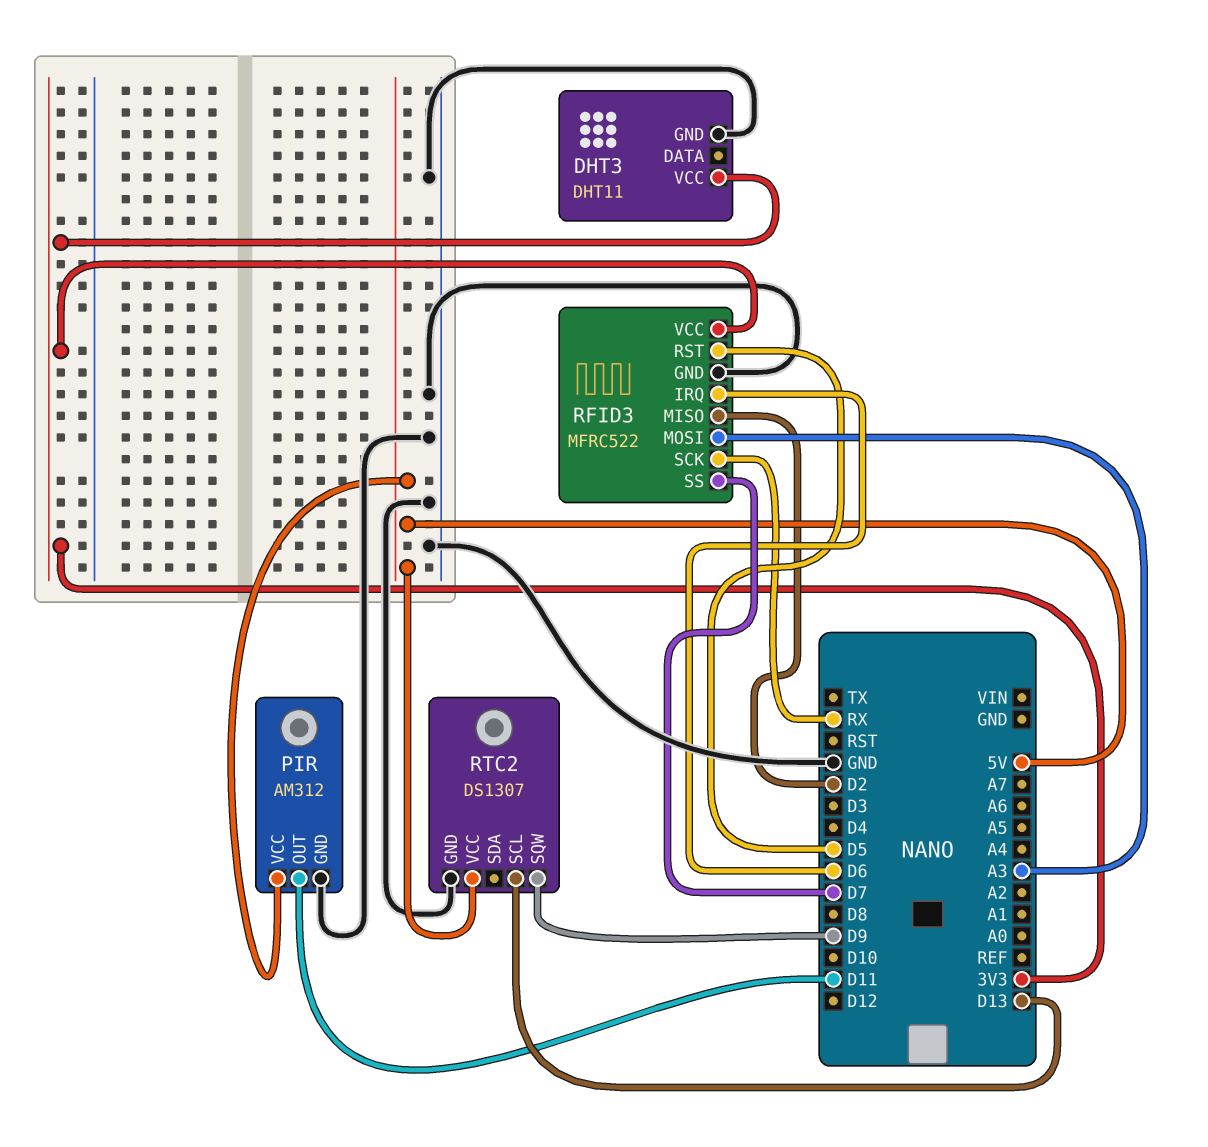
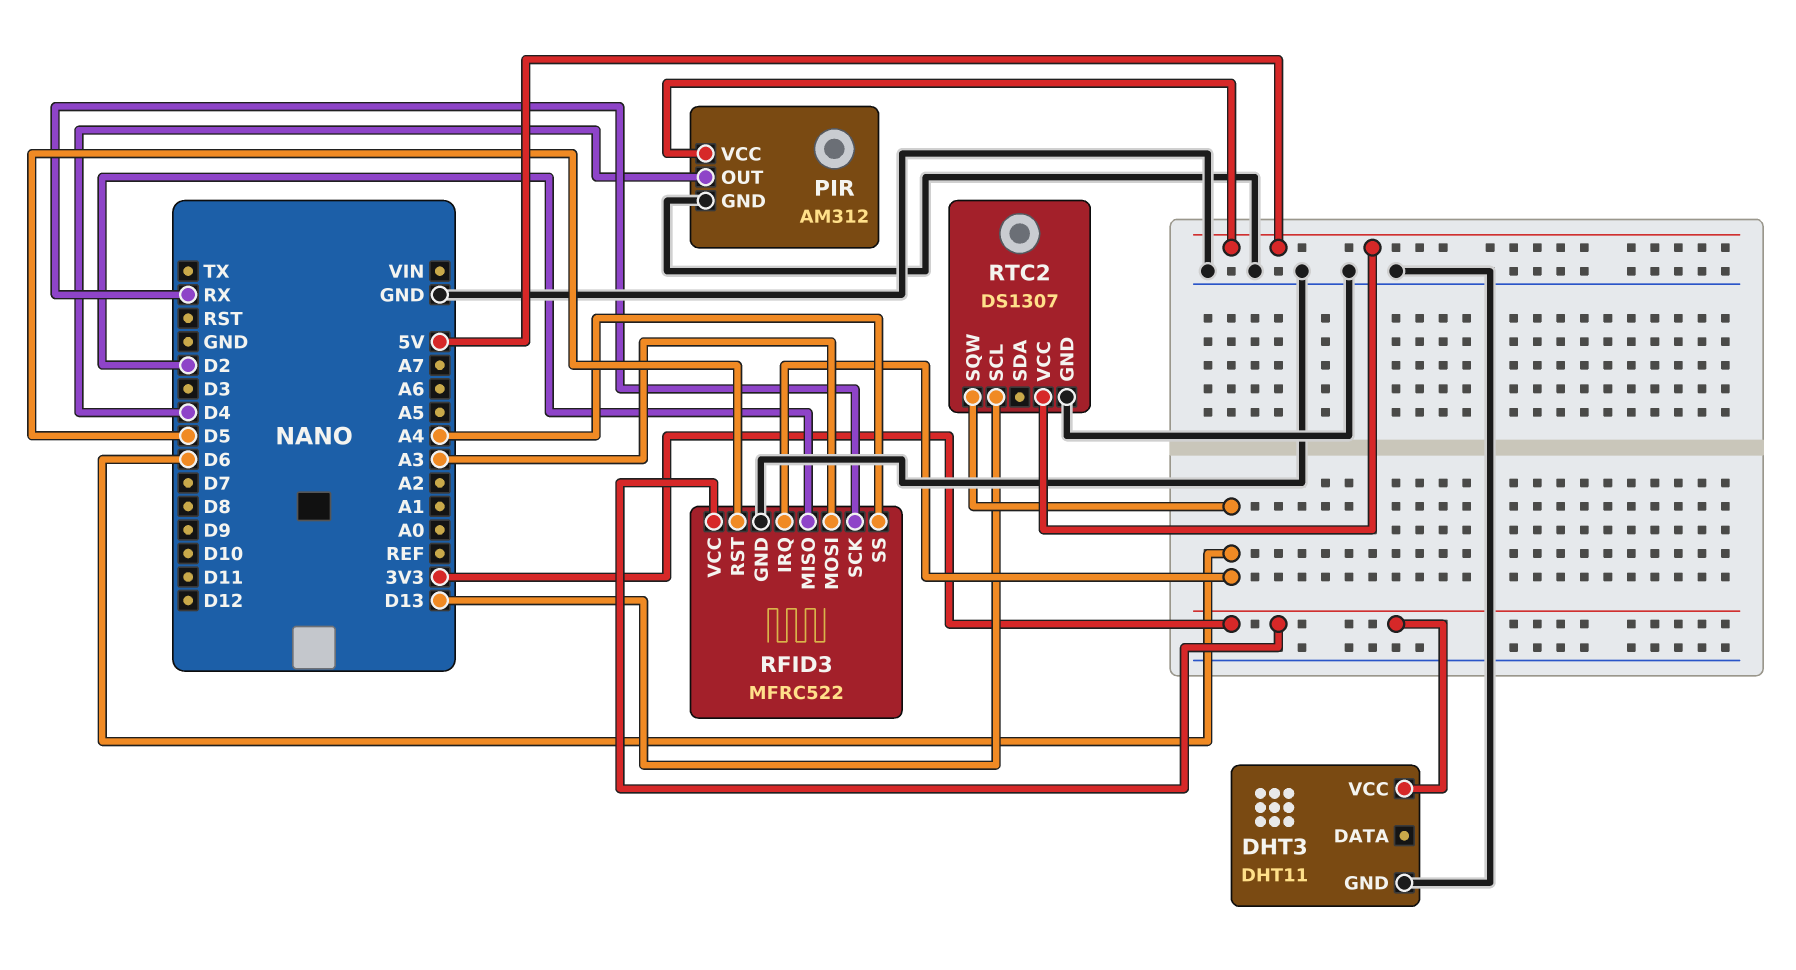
PIR pin OUT: D11 -> D4
RFID3 pin SS: D7 -> A4
RTC2 pin SQW: D9 -> D6

